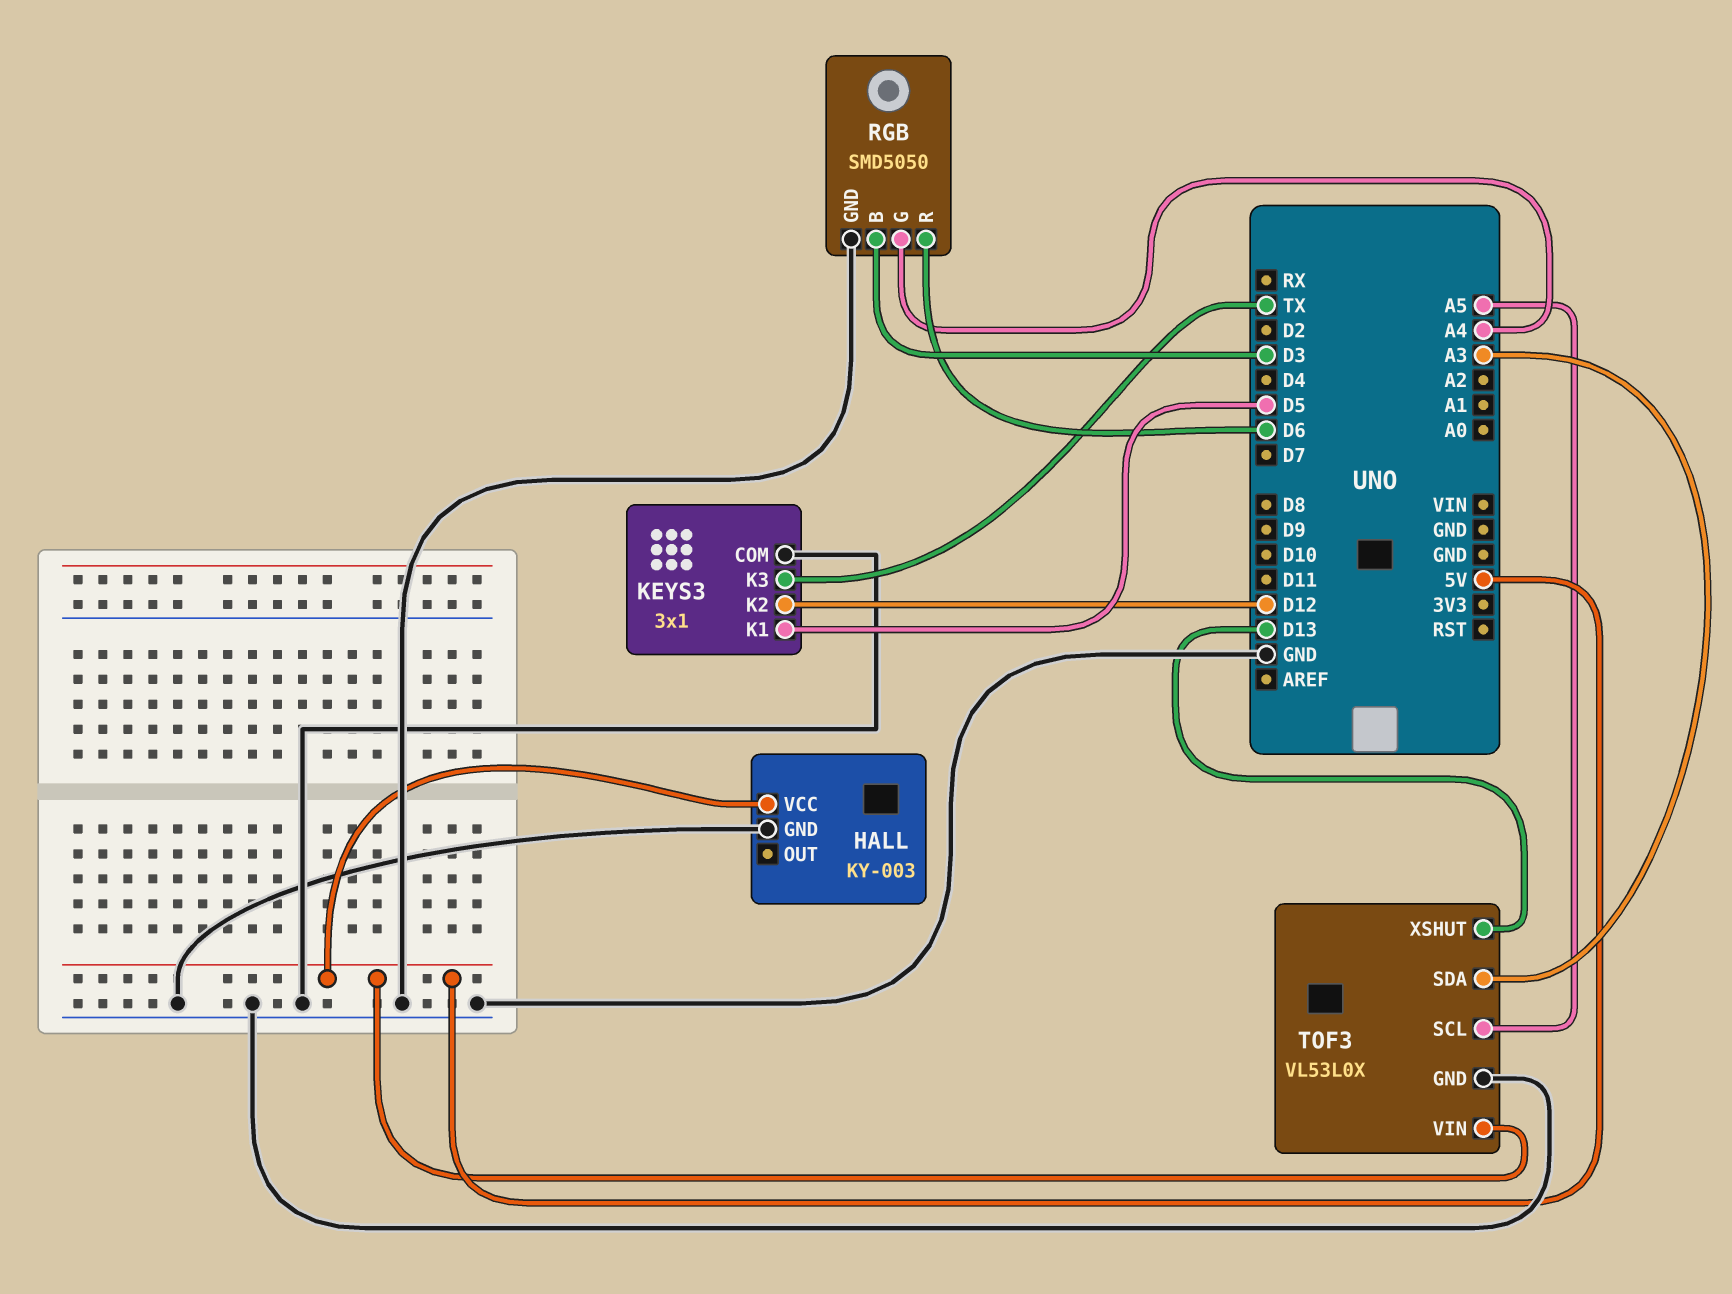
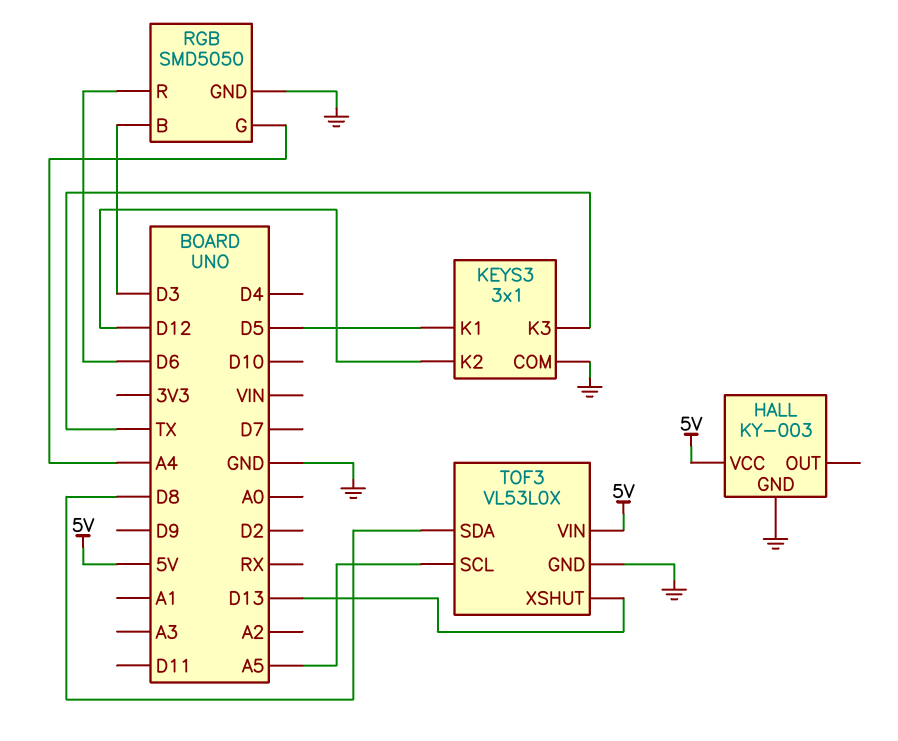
TOF3 pin SDA: A3 -> D8

